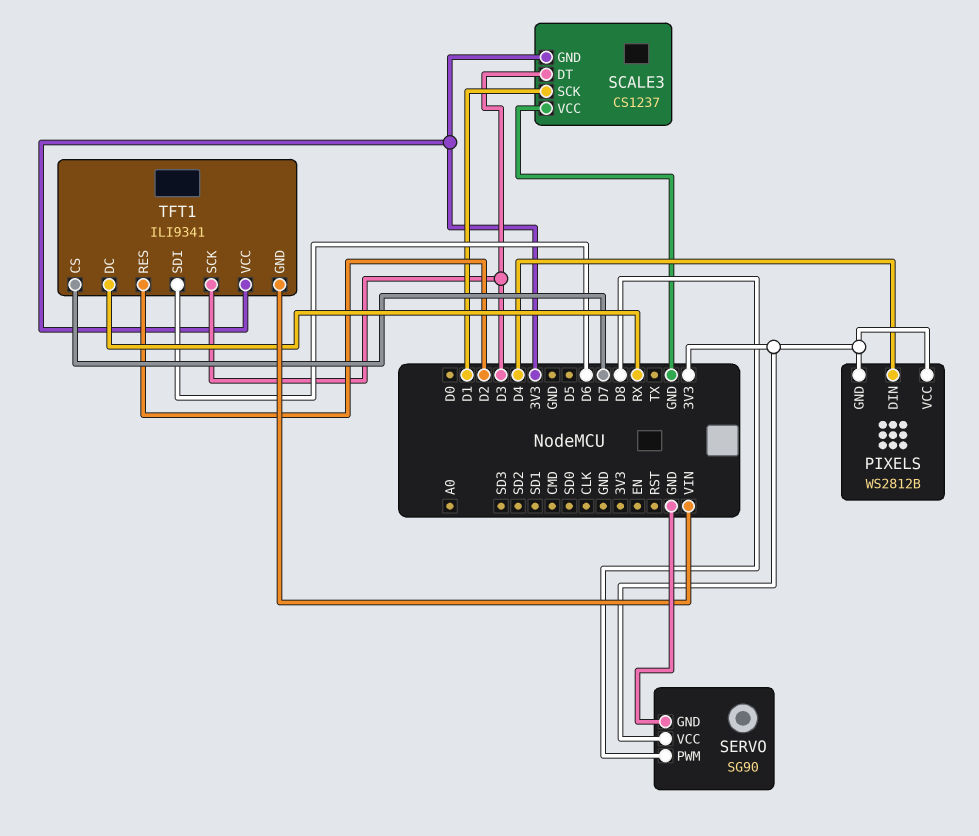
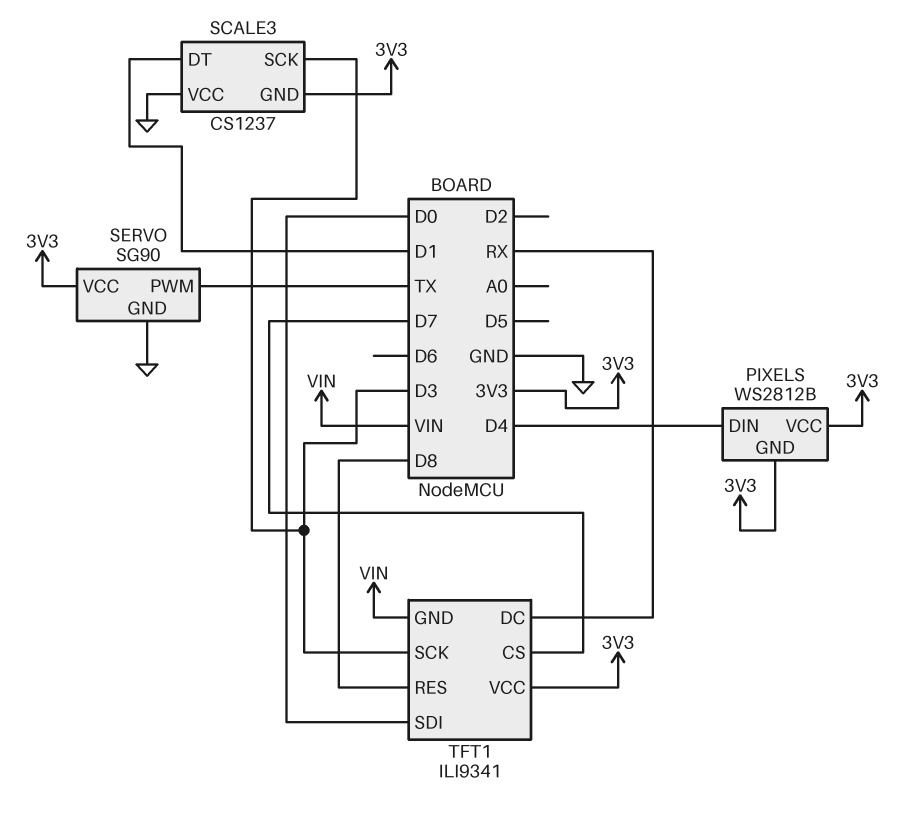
SCALE3 pin DT: D3 -> D1
SCALE3 pin SCK: D1 -> D3
SERVO pin PWM: D8 -> TX
TFT1 pin RES: D2 -> D8
TFT1 pin SDI: D6 -> D0

